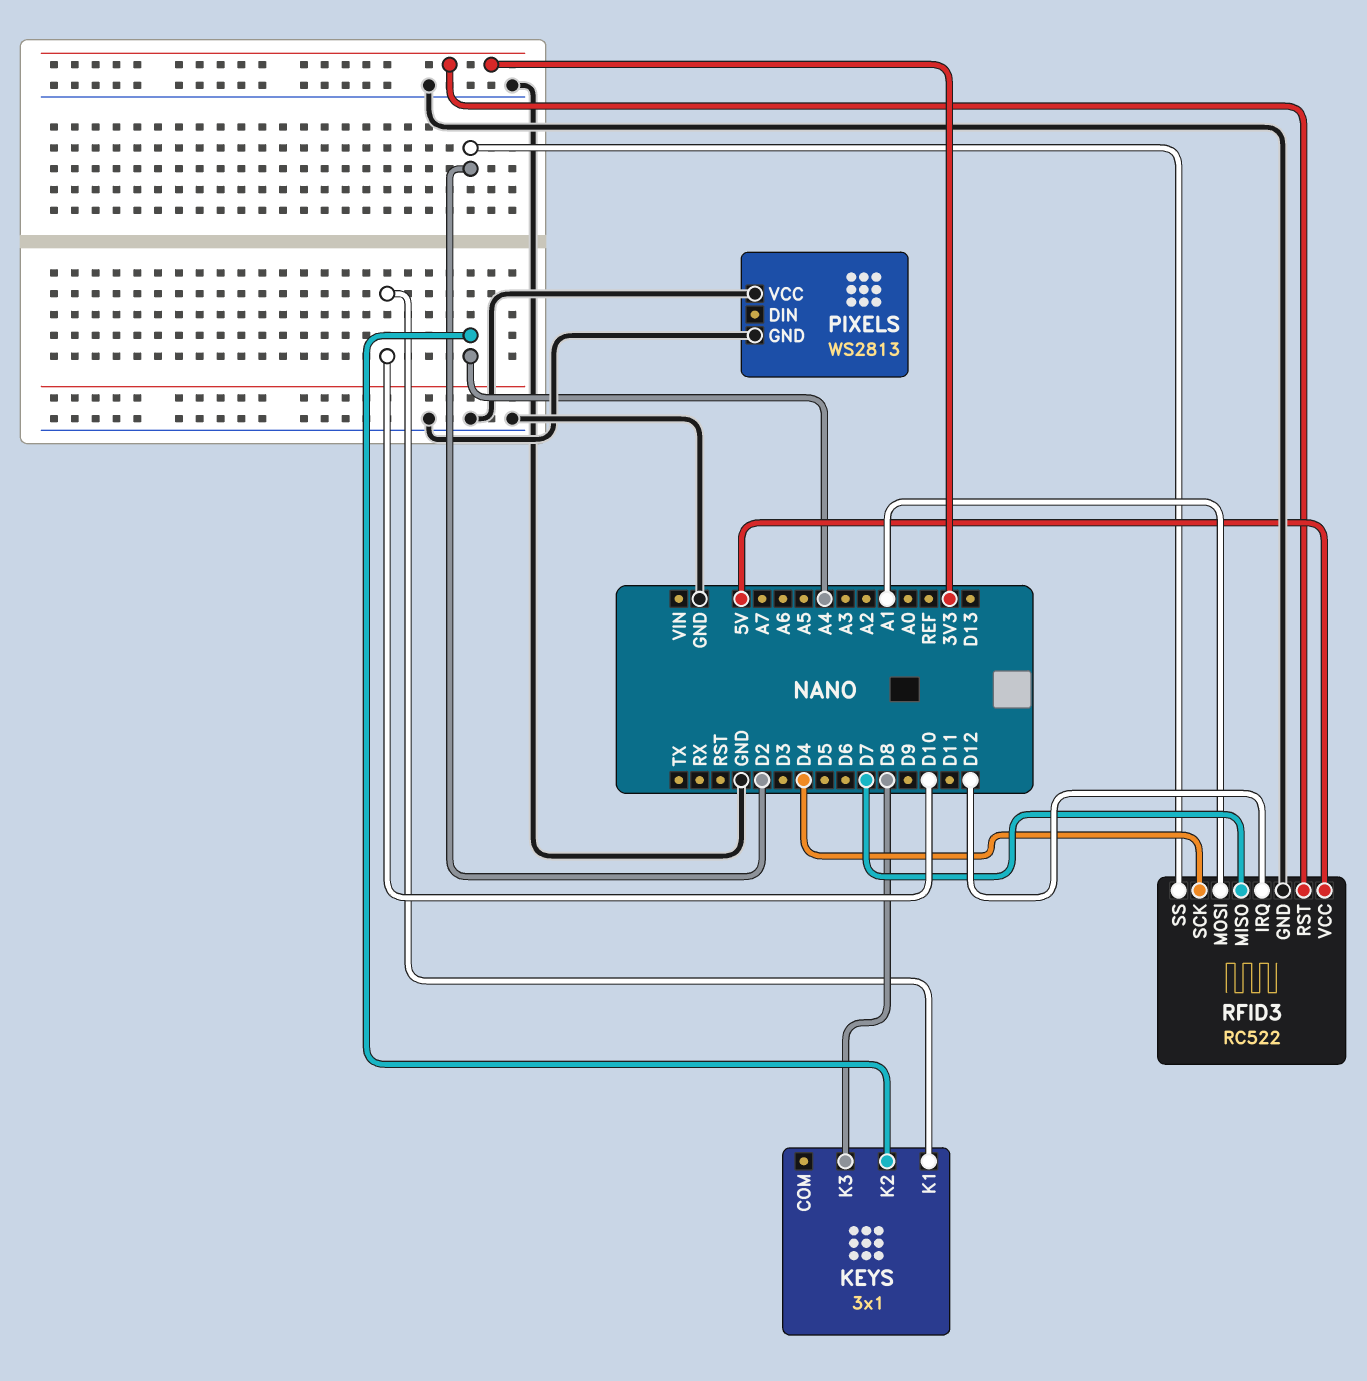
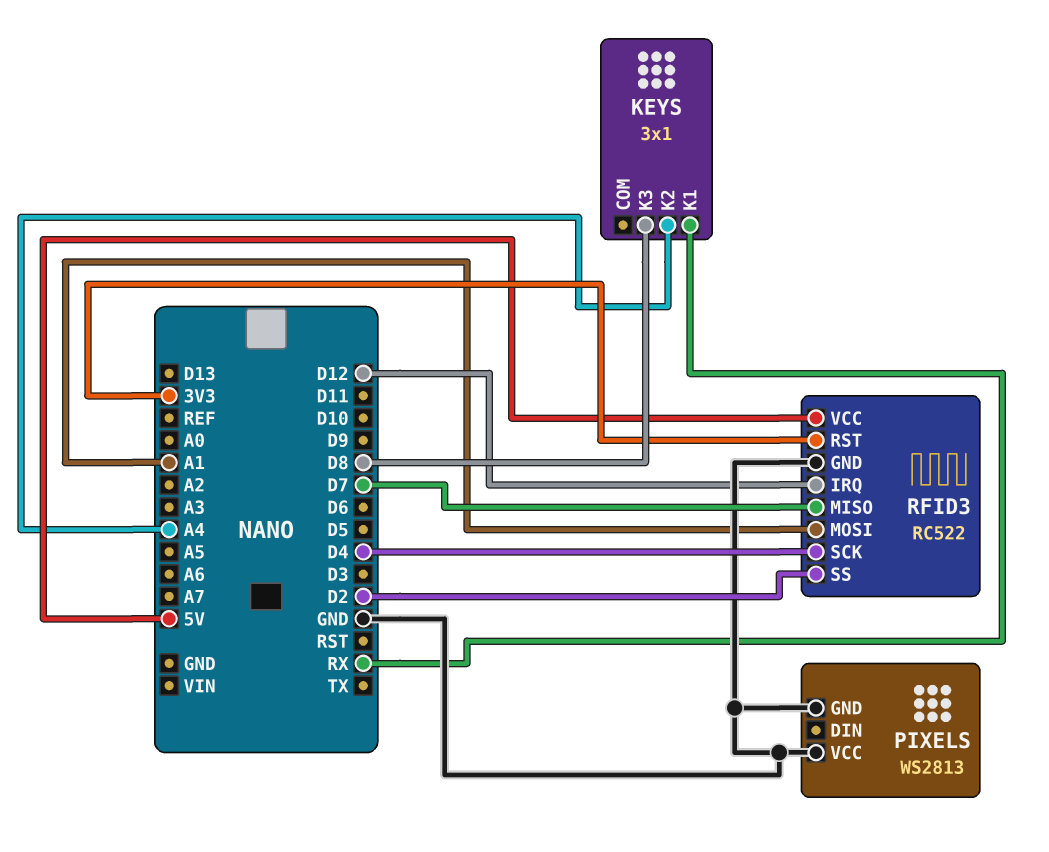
KEYS pin K1: D10 -> RX

